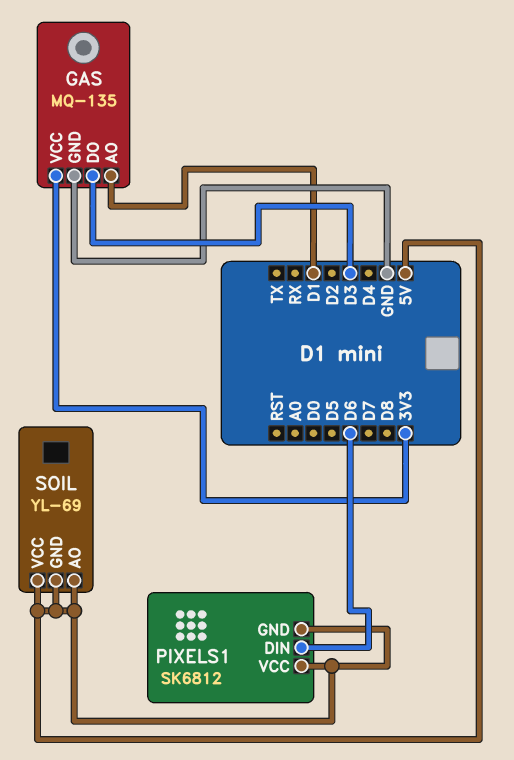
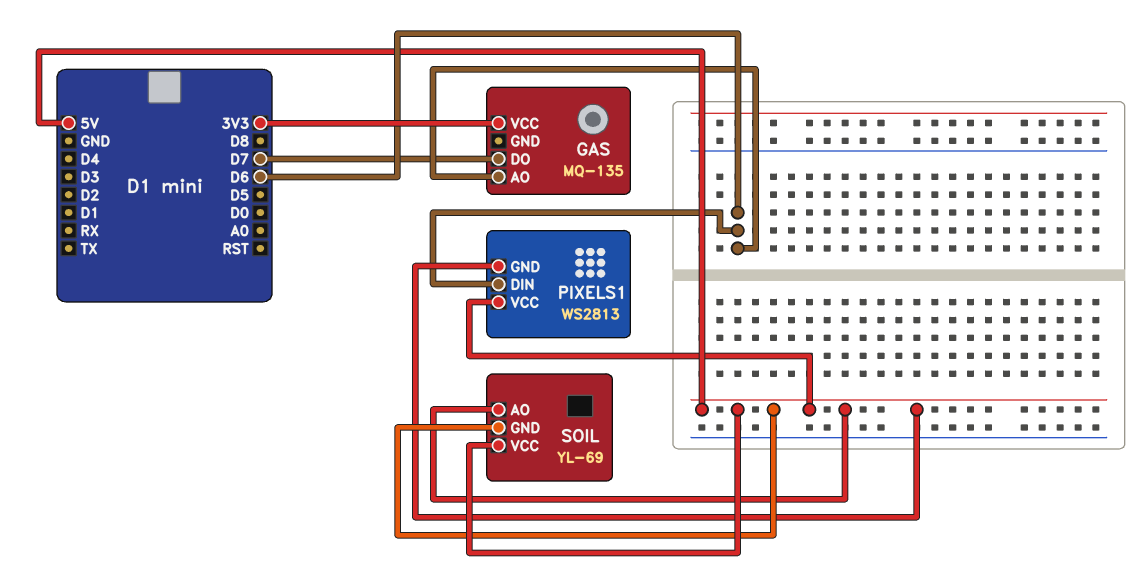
GAS pin AO: D1 -> D6
GAS pin DO: D3 -> D7
GAS pin GND: GND -> none
PIXELS1: SK6812 -> WS2813

